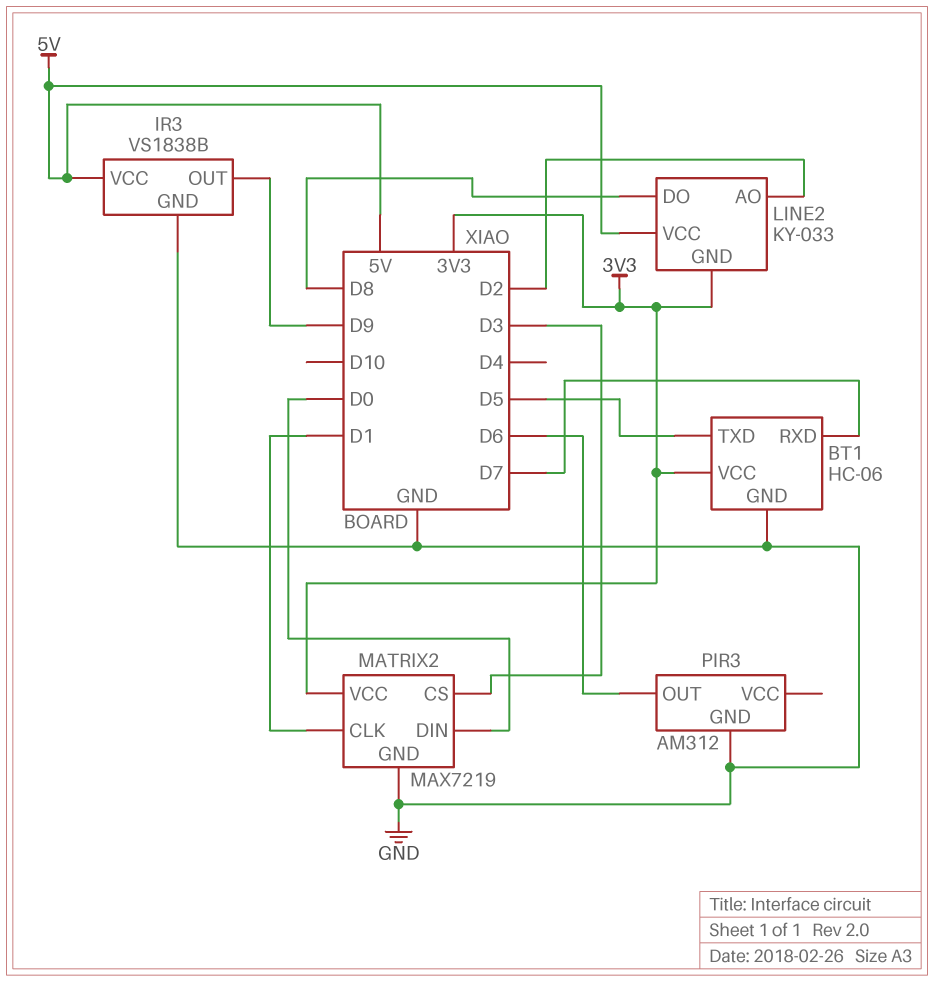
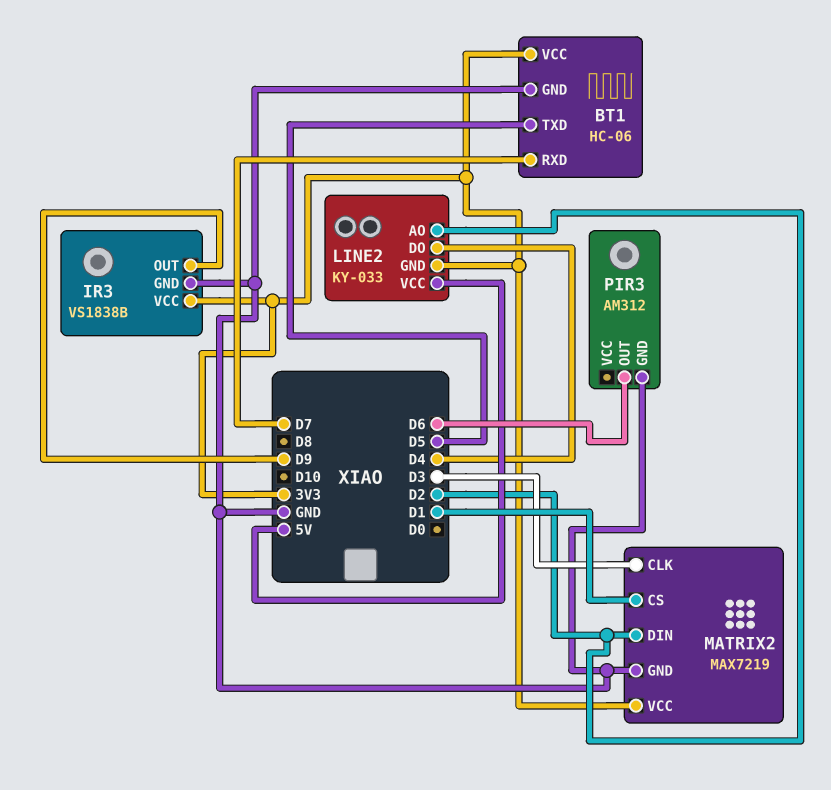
IR3 pin VCC: 5V -> 3V3
LINE2 pin DO: D8 -> D4
MATRIX2 pin CLK: D1 -> D3
MATRIX2 pin CS: D3 -> D1
MATRIX2 pin DIN: D0 -> D2

